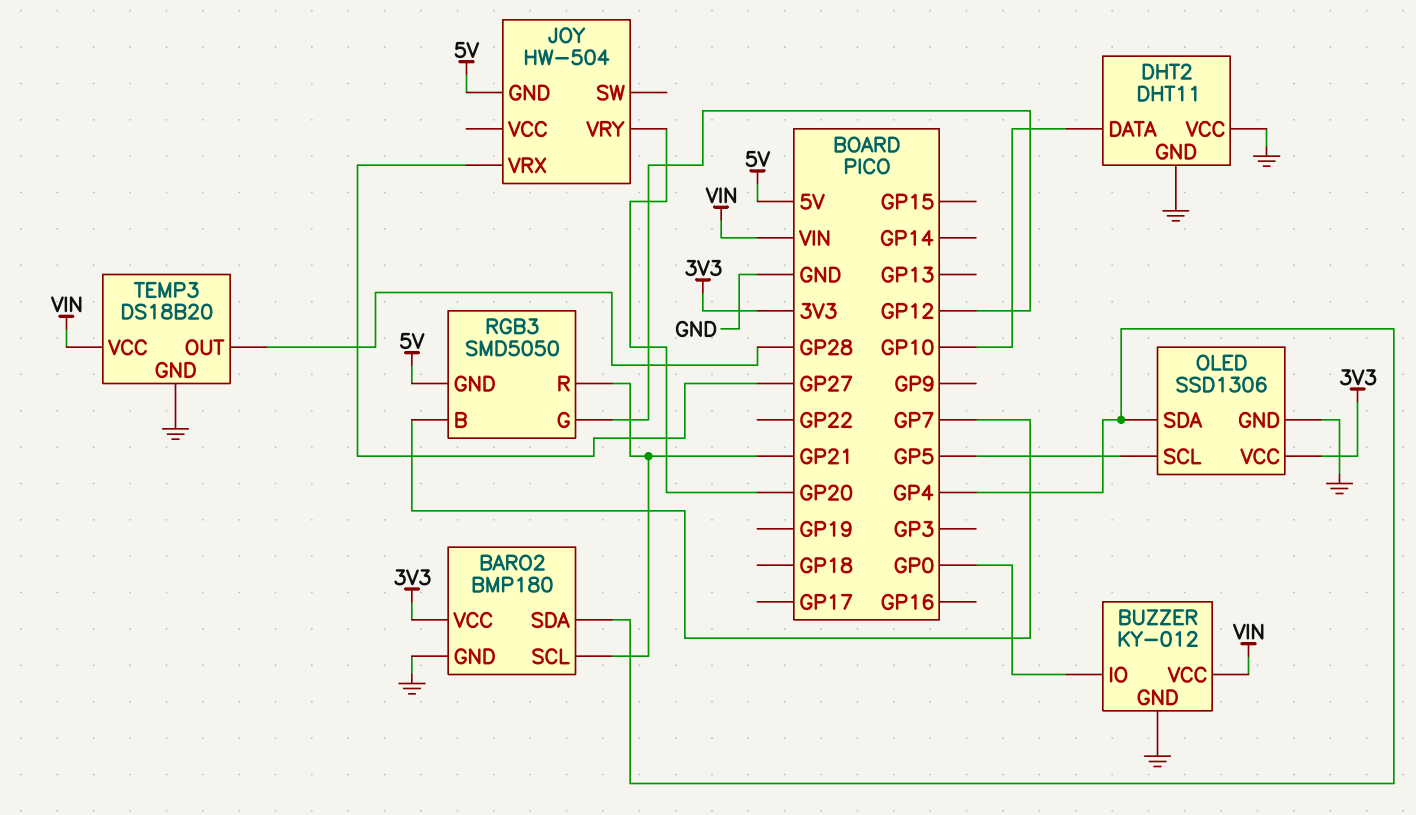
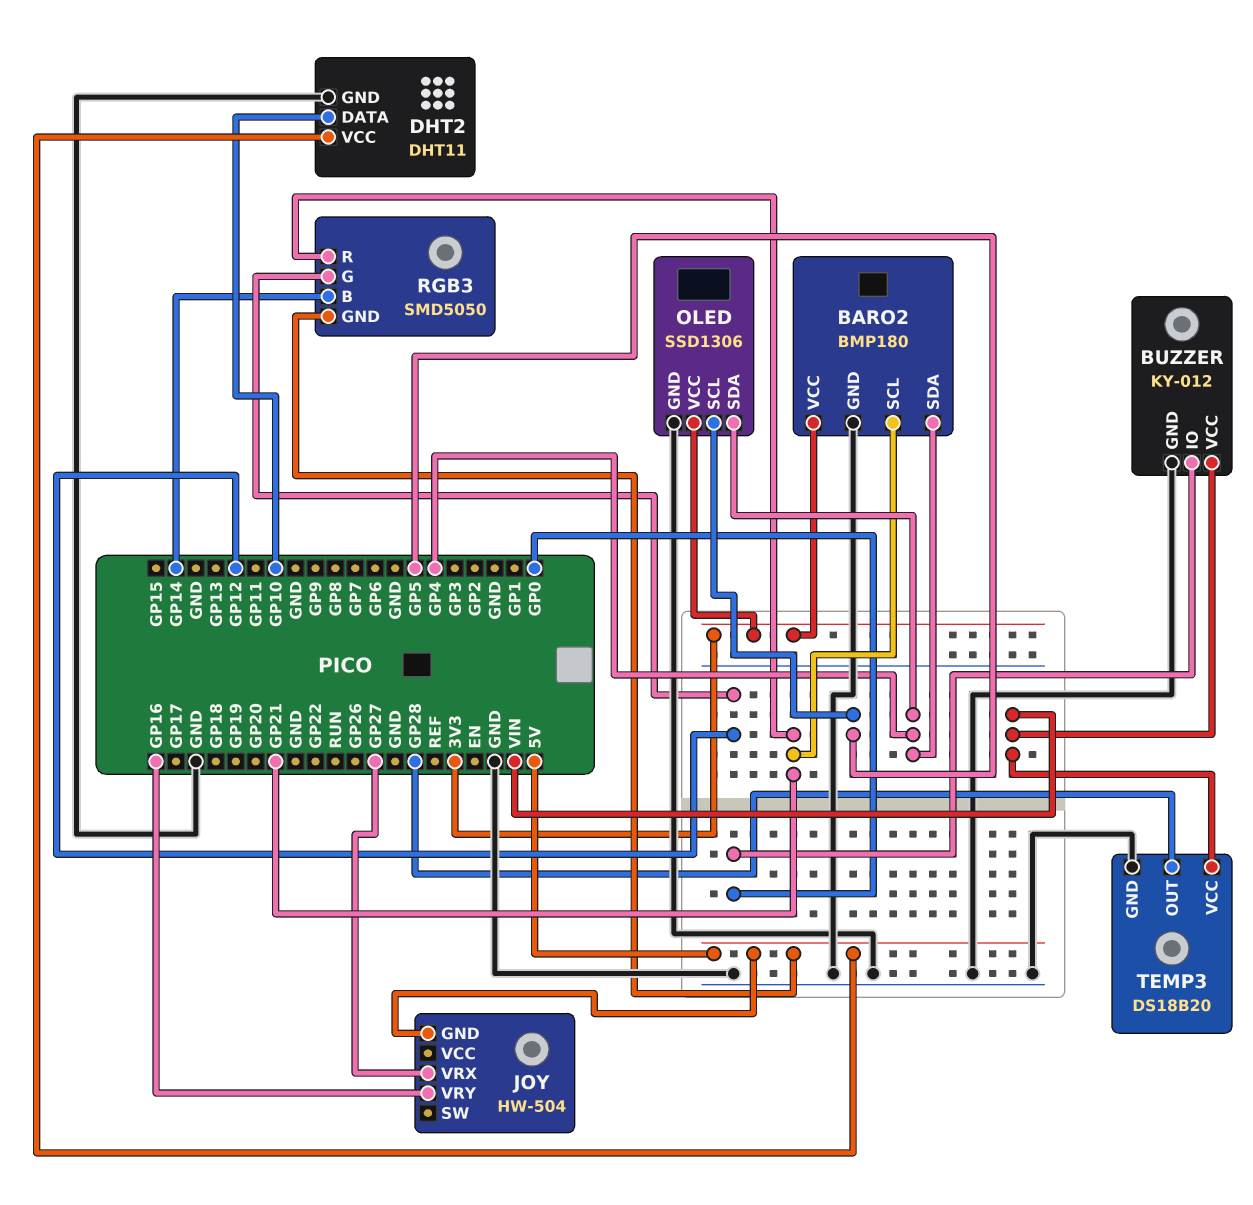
DHT2 pin VCC: GND -> 5V
JOY pin VRY: GP20 -> GP16
RGB3 pin B: GP7 -> GP14

